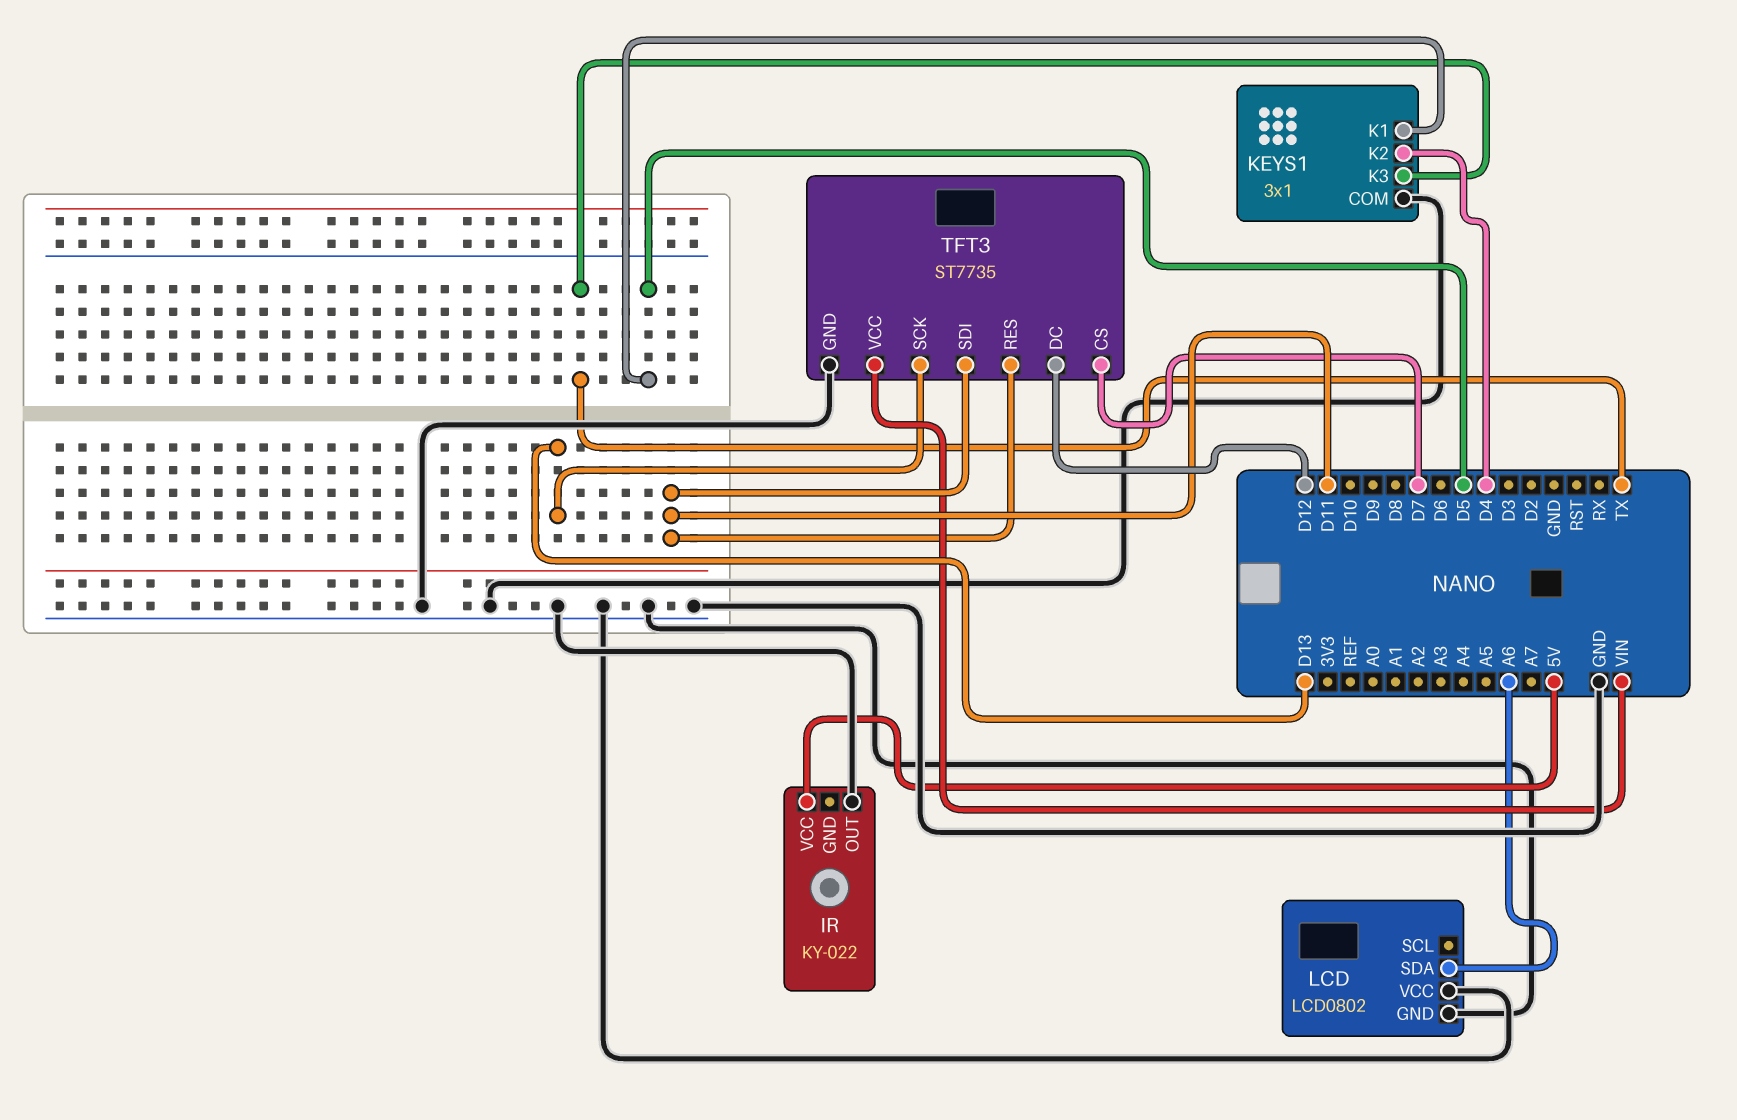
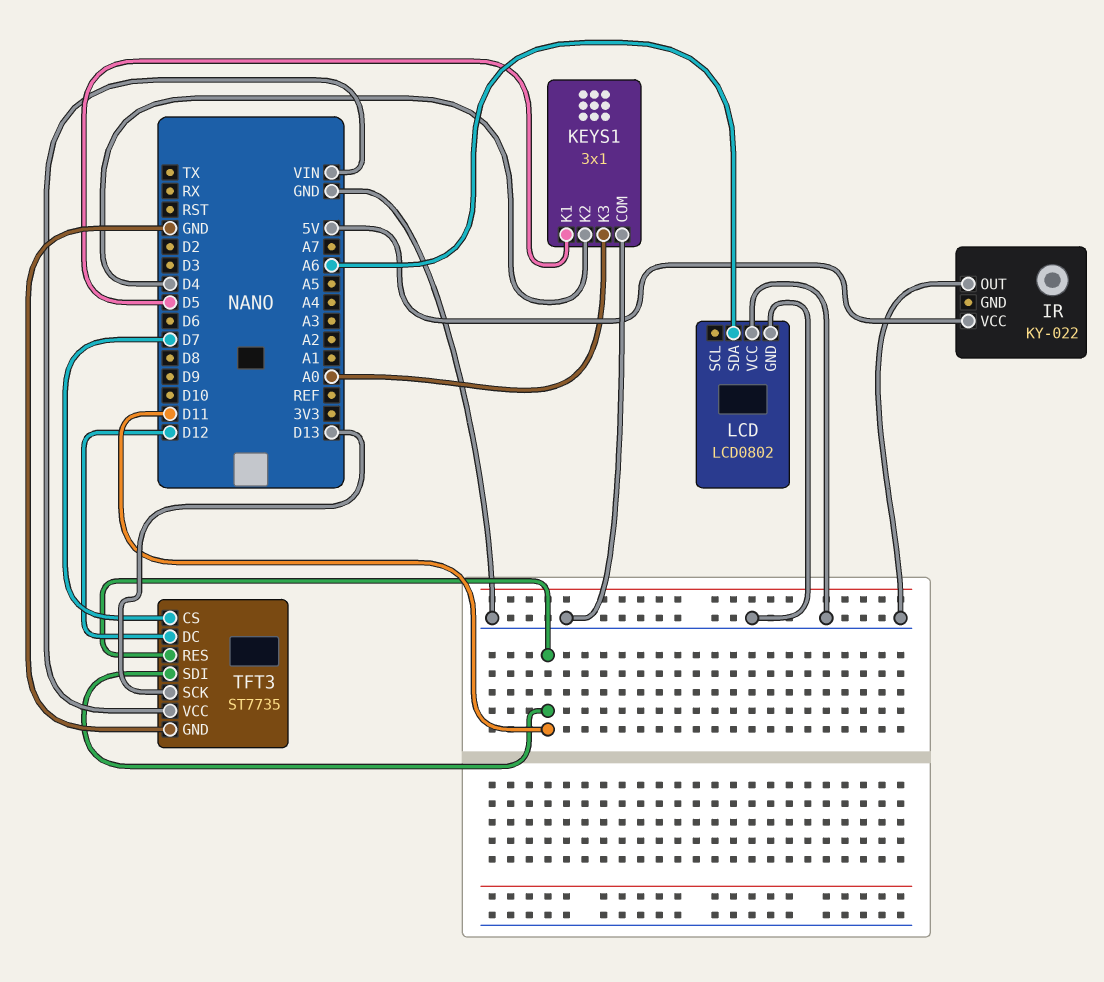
KEYS1 pin K3: TX -> A0

